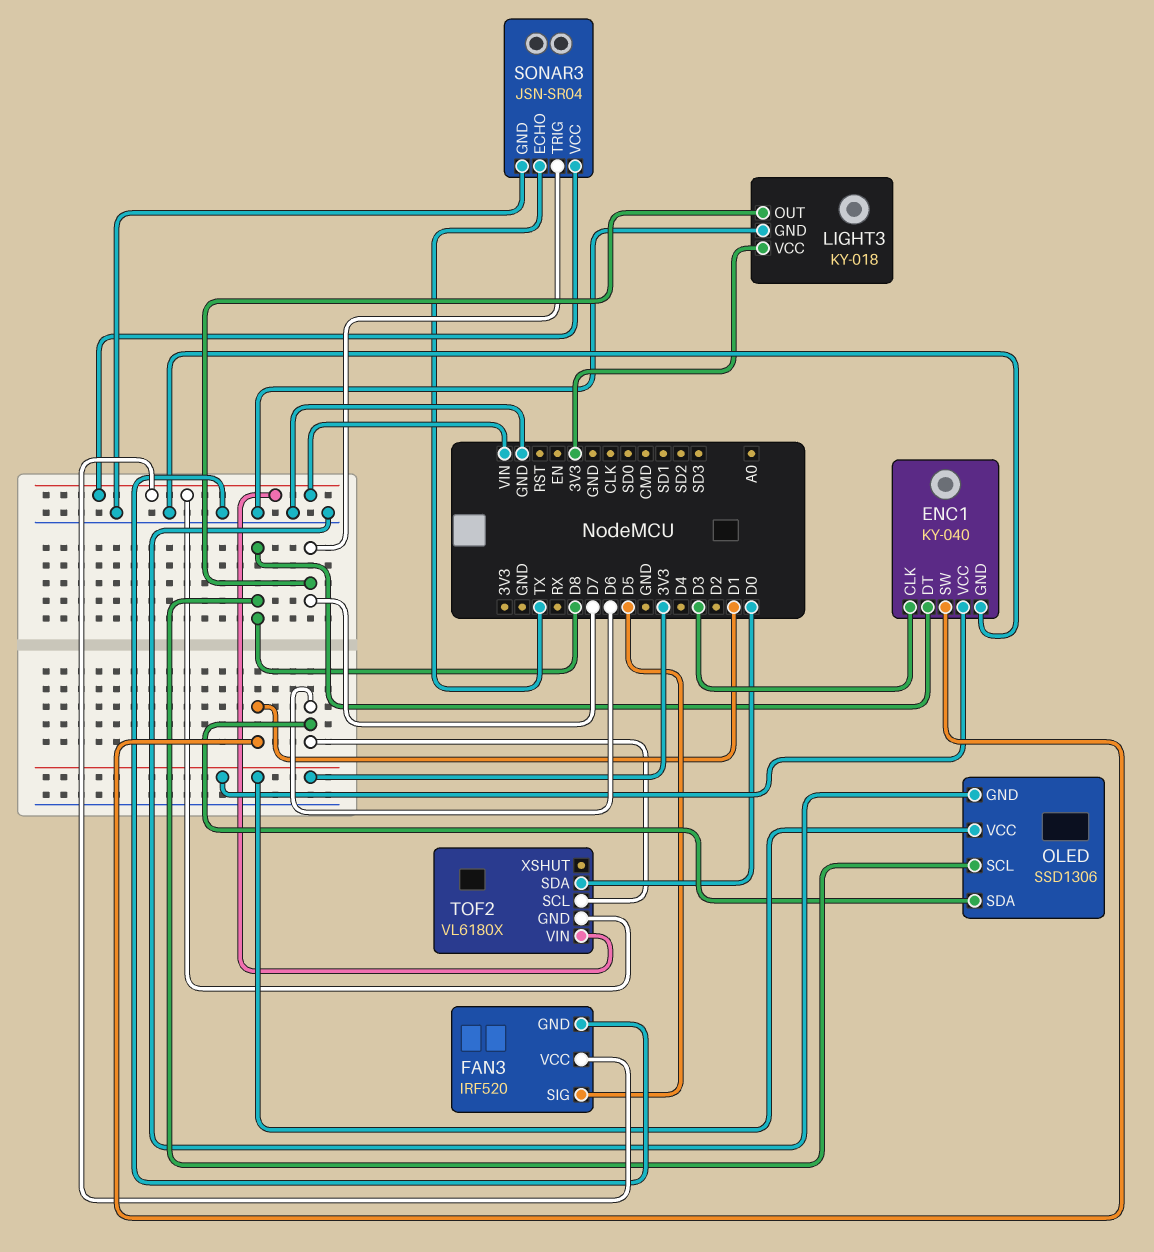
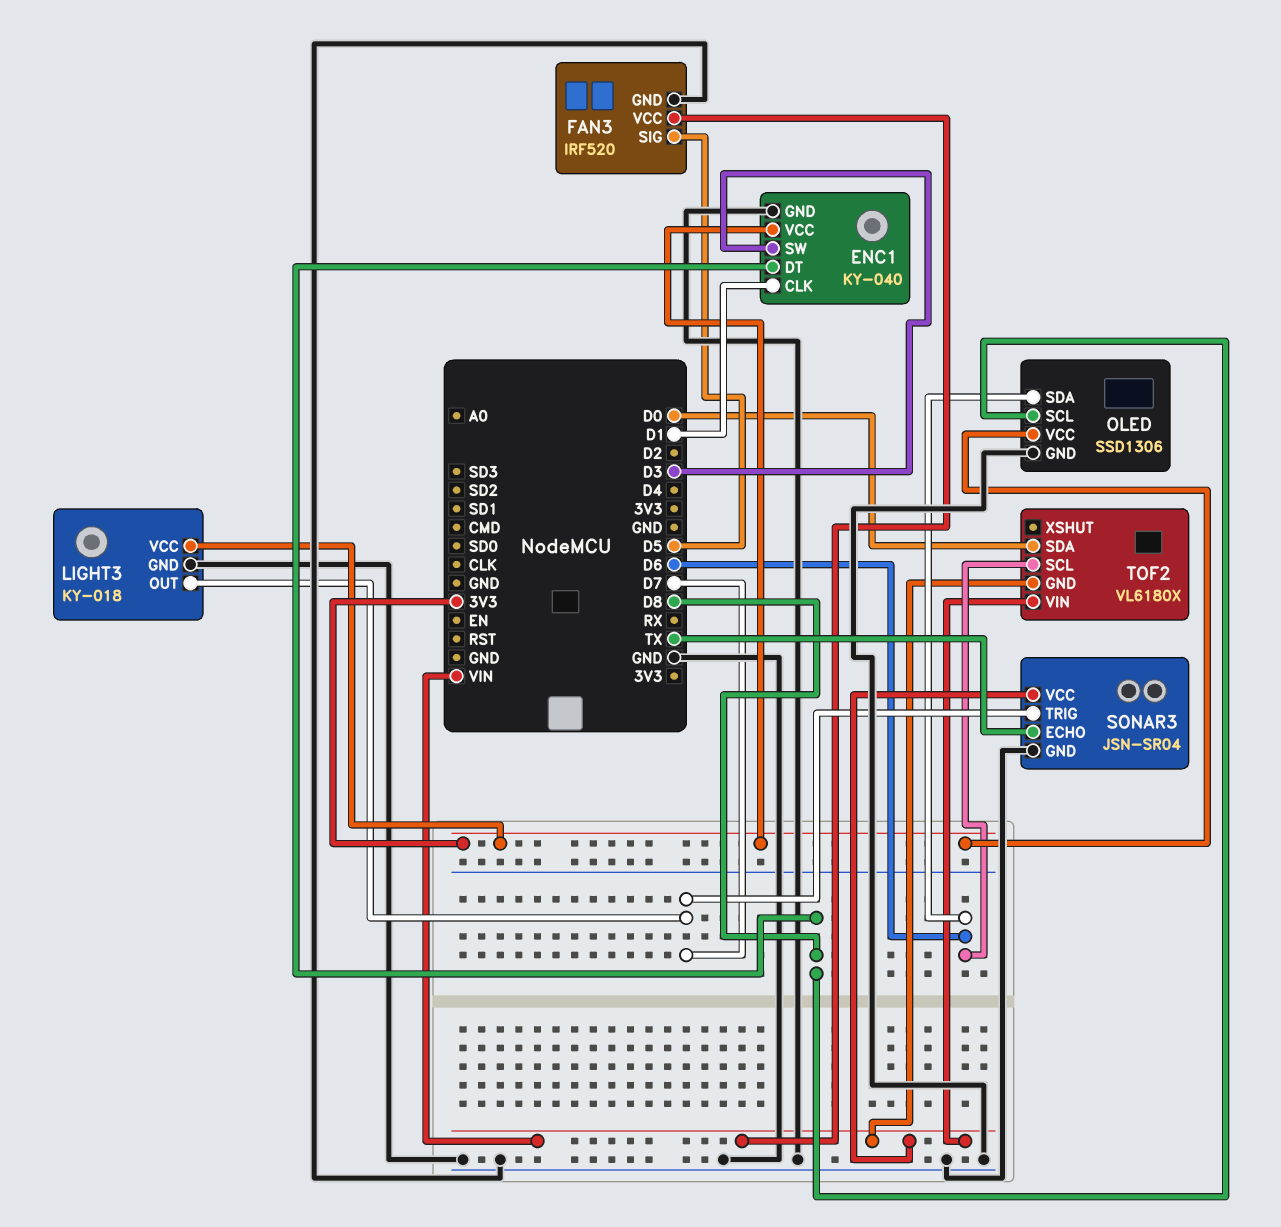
ENC1 pin CLK: D3 -> D1
ENC1 pin SW: D1 -> D3

